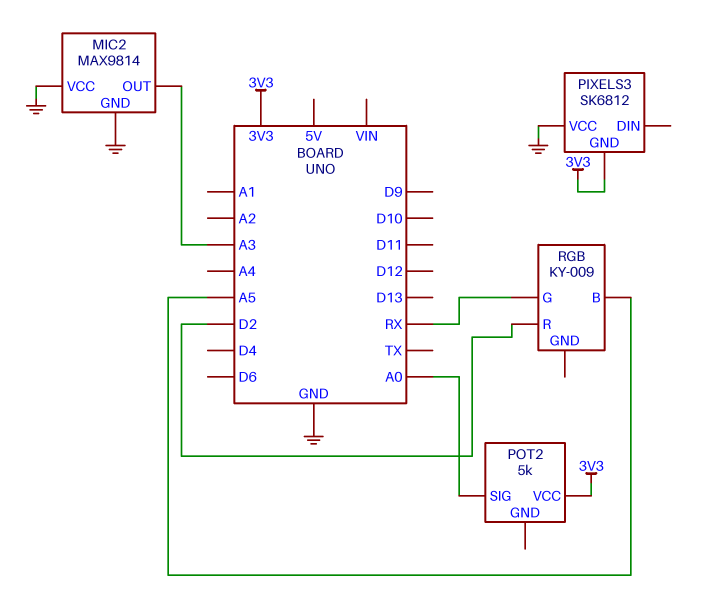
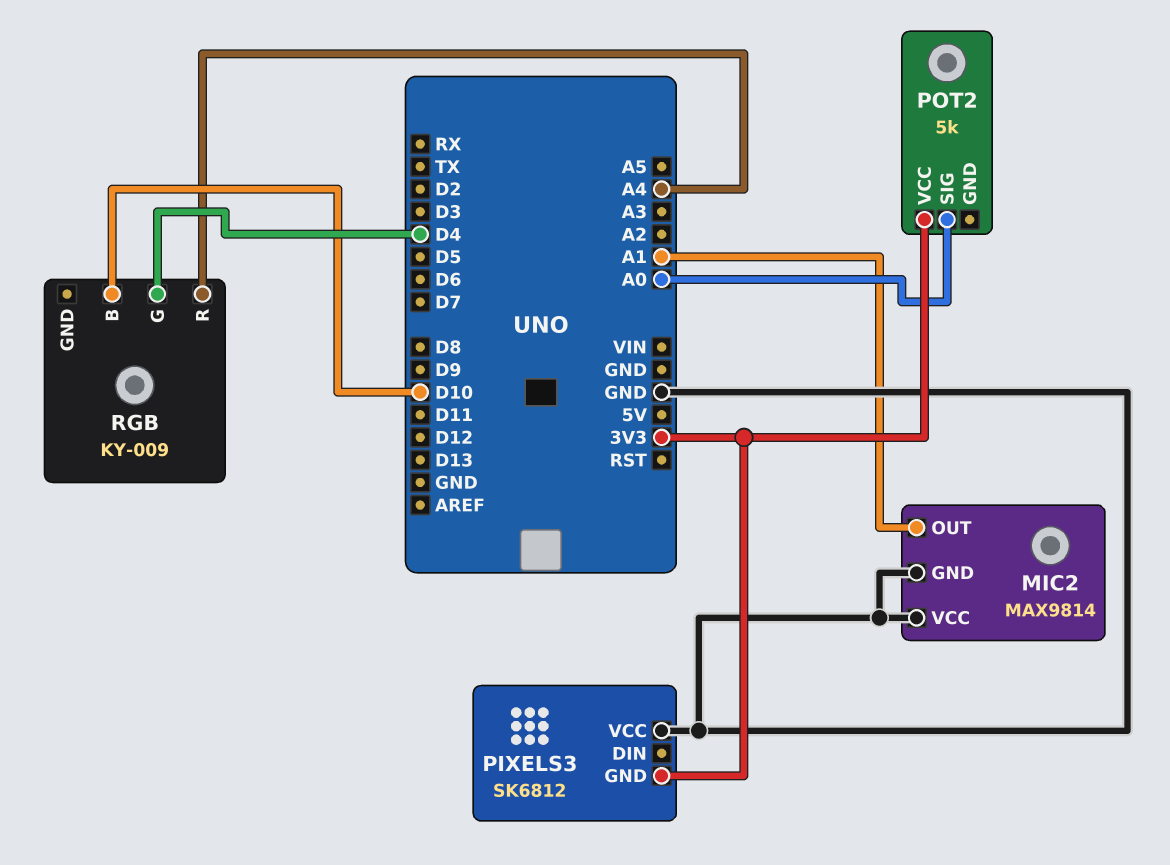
MIC2 pin OUT: A3 -> A1
RGB pin B: A5 -> D10
RGB pin G: RX -> D4
RGB pin R: D2 -> A4

